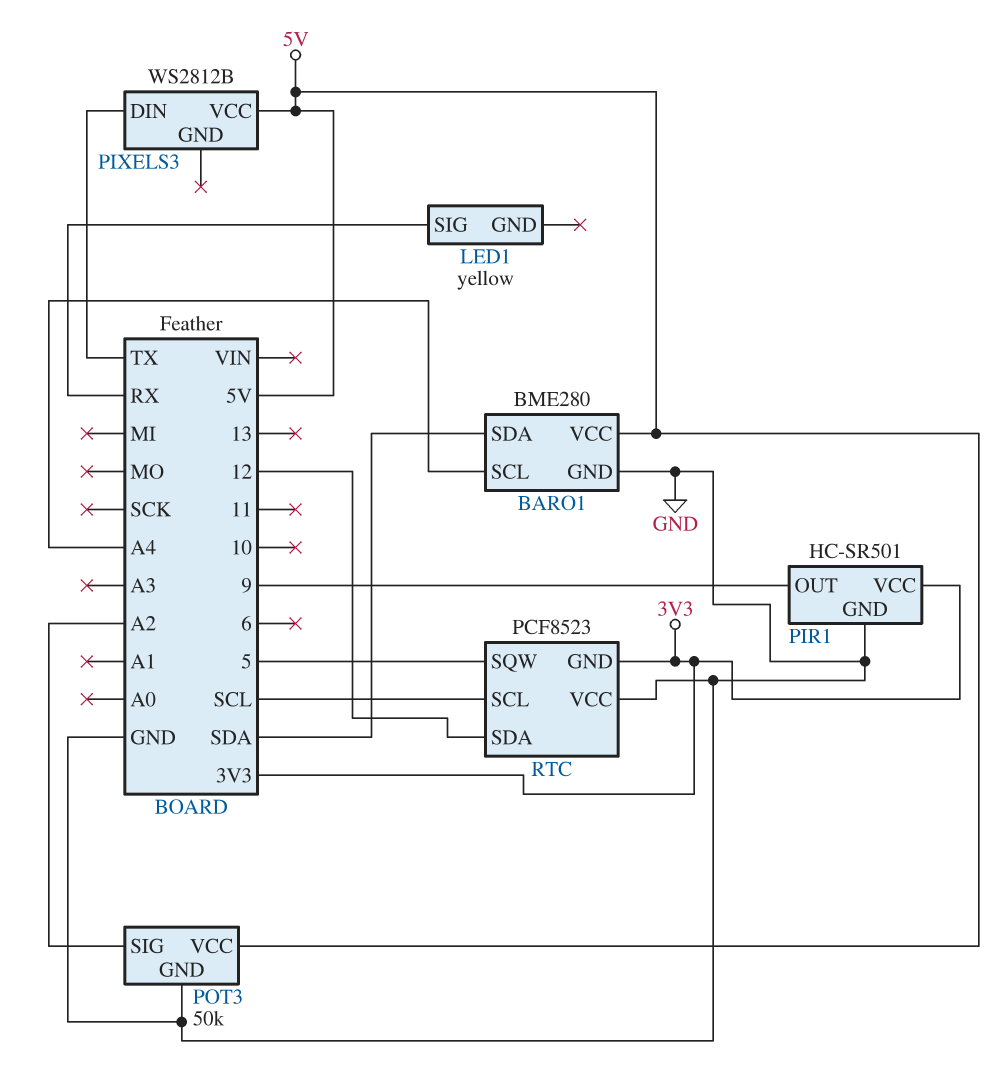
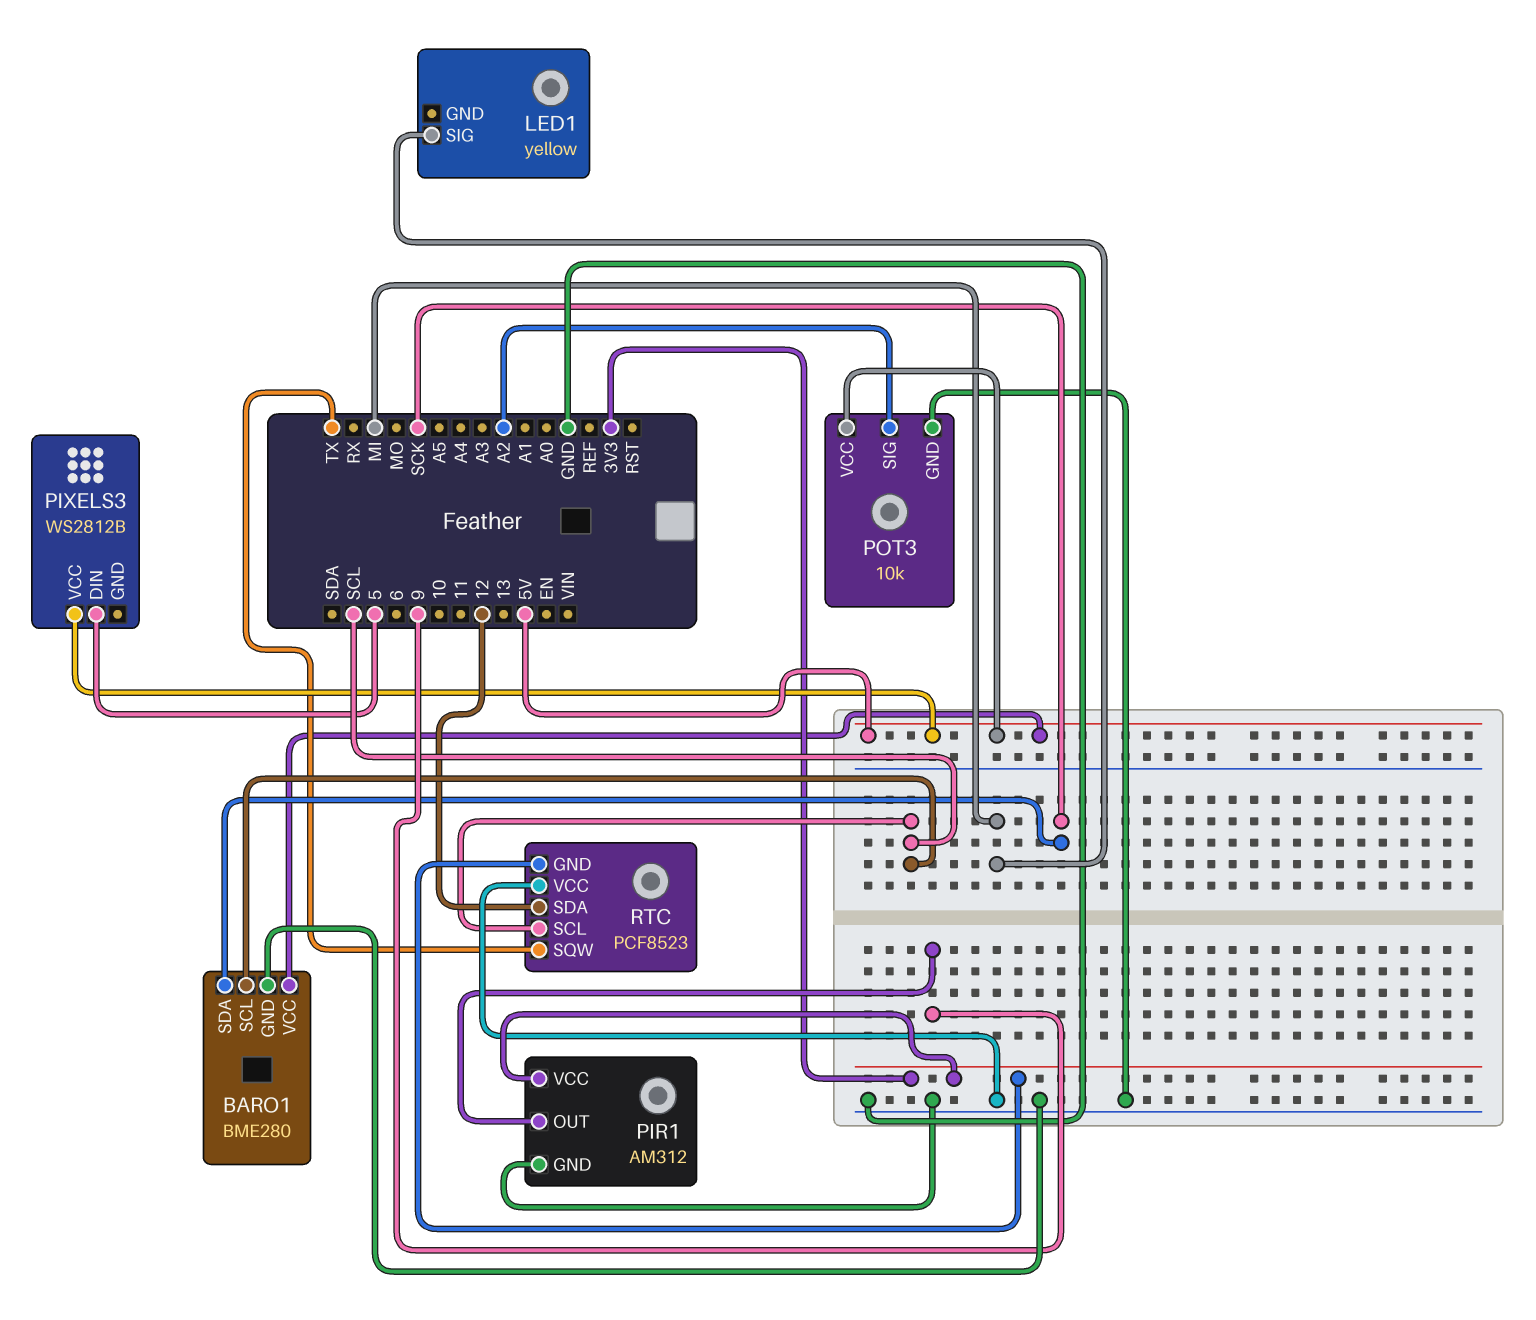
BARO1 pin SCL: A4 -> SCL
BARO1 pin SDA: SDA -> SCK
LED1 pin SIG: RX -> MI
PIR1: HC-SR501 -> AM312
PIXELS3 pin DIN: TX -> 5
POT3: 50k -> 10k
RTC pin SQW: 5 -> TX

